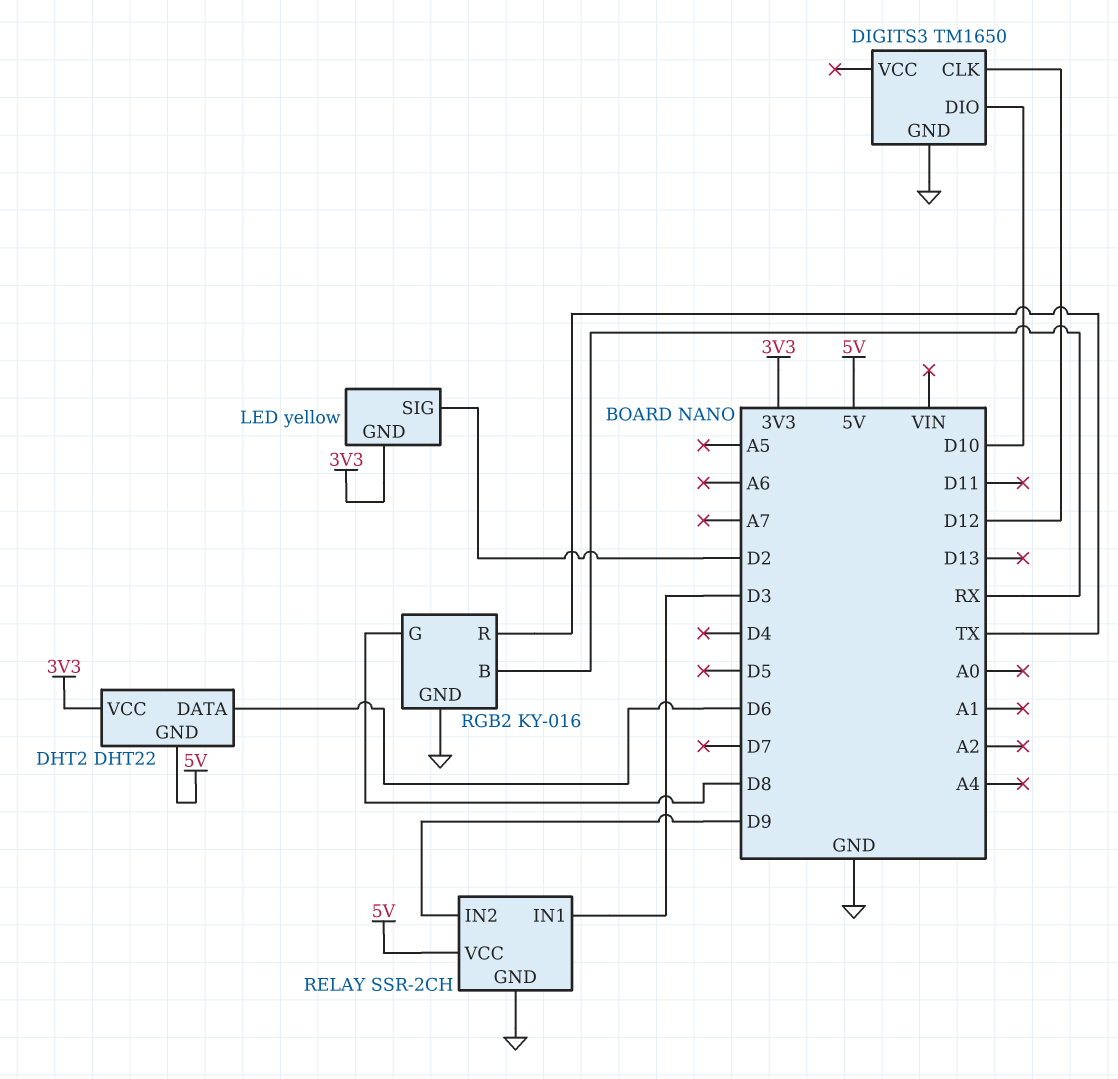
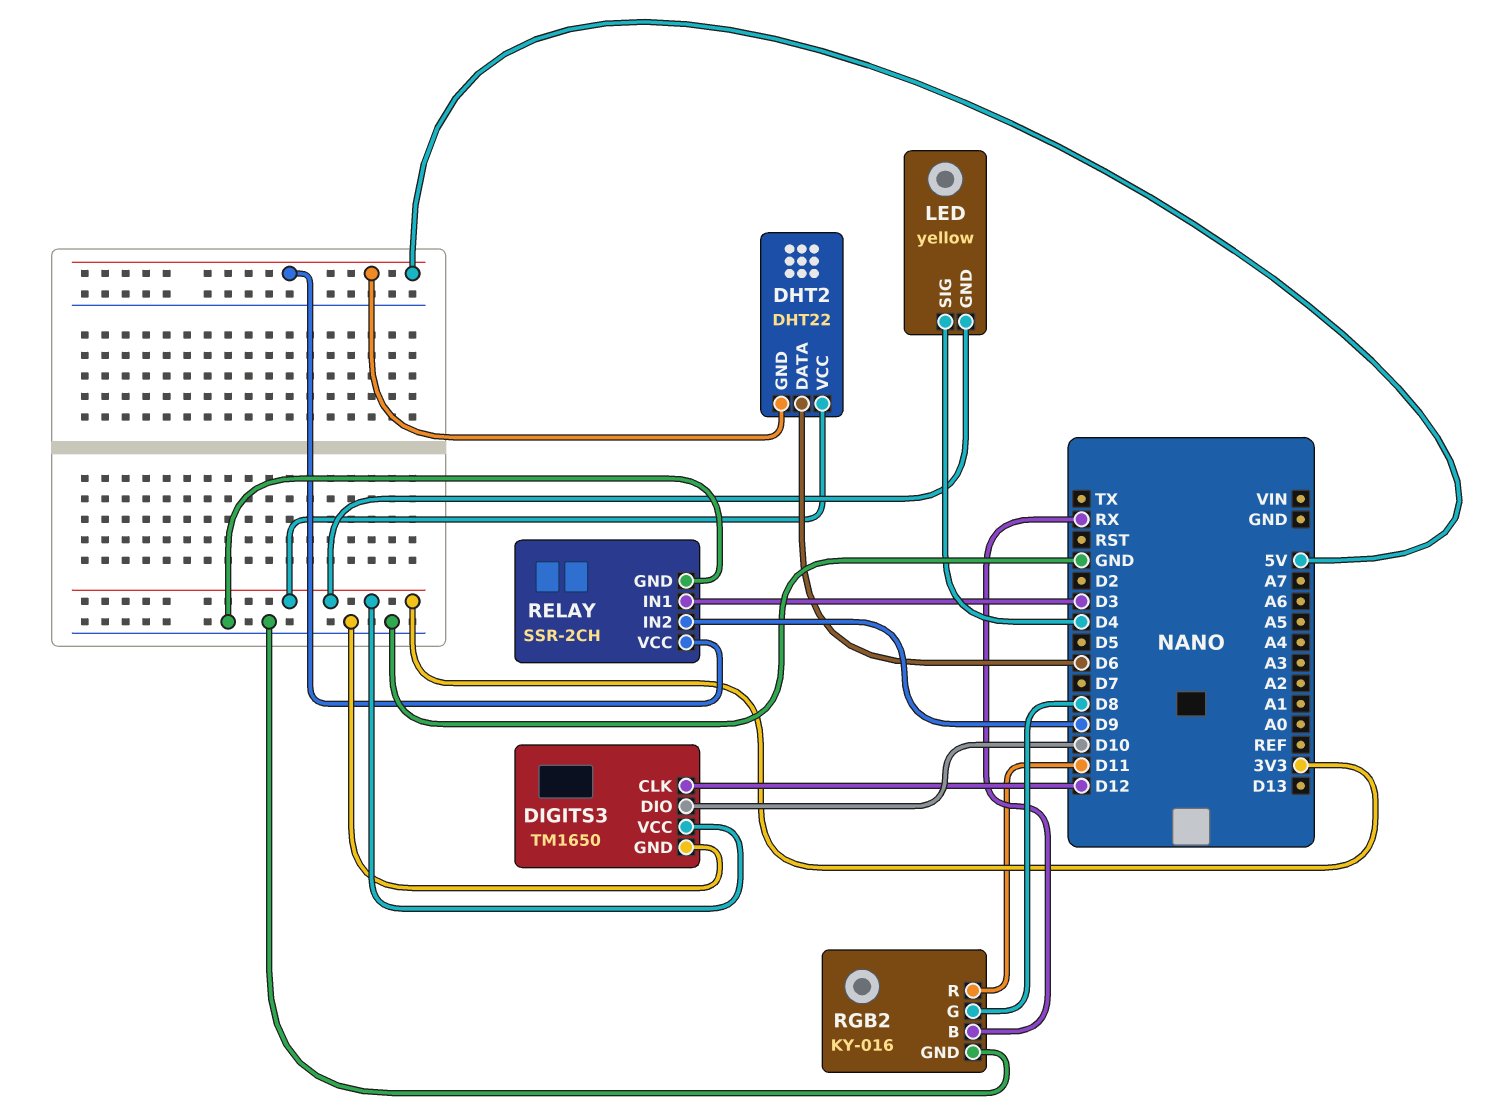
DIGITS3 pin VCC: none -> 3V3
LED pin SIG: D2 -> D4
RGB2 pin R: TX -> D11

